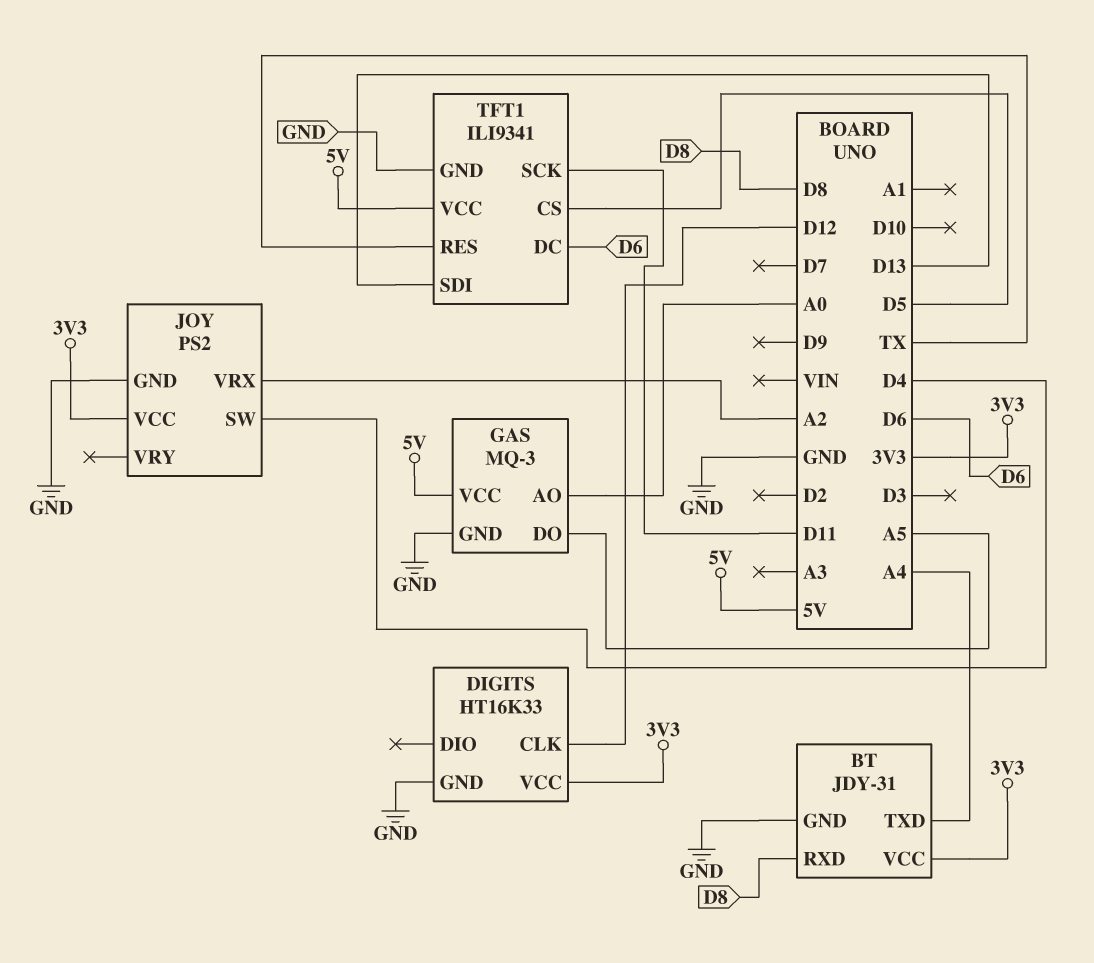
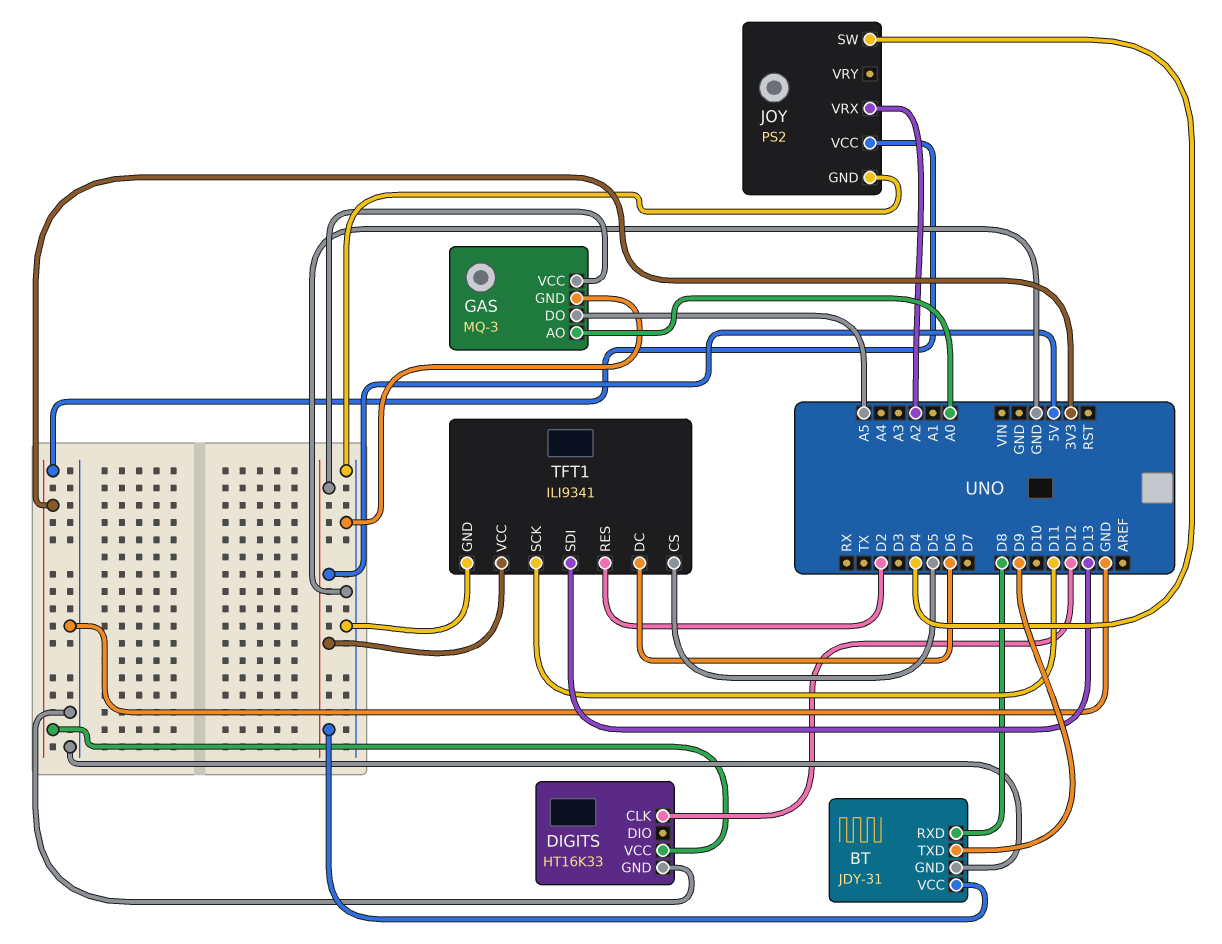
BT pin TXD: A4 -> D9
BT pin VCC: 3V3 -> 5V
TFT1 pin RES: TX -> D2

